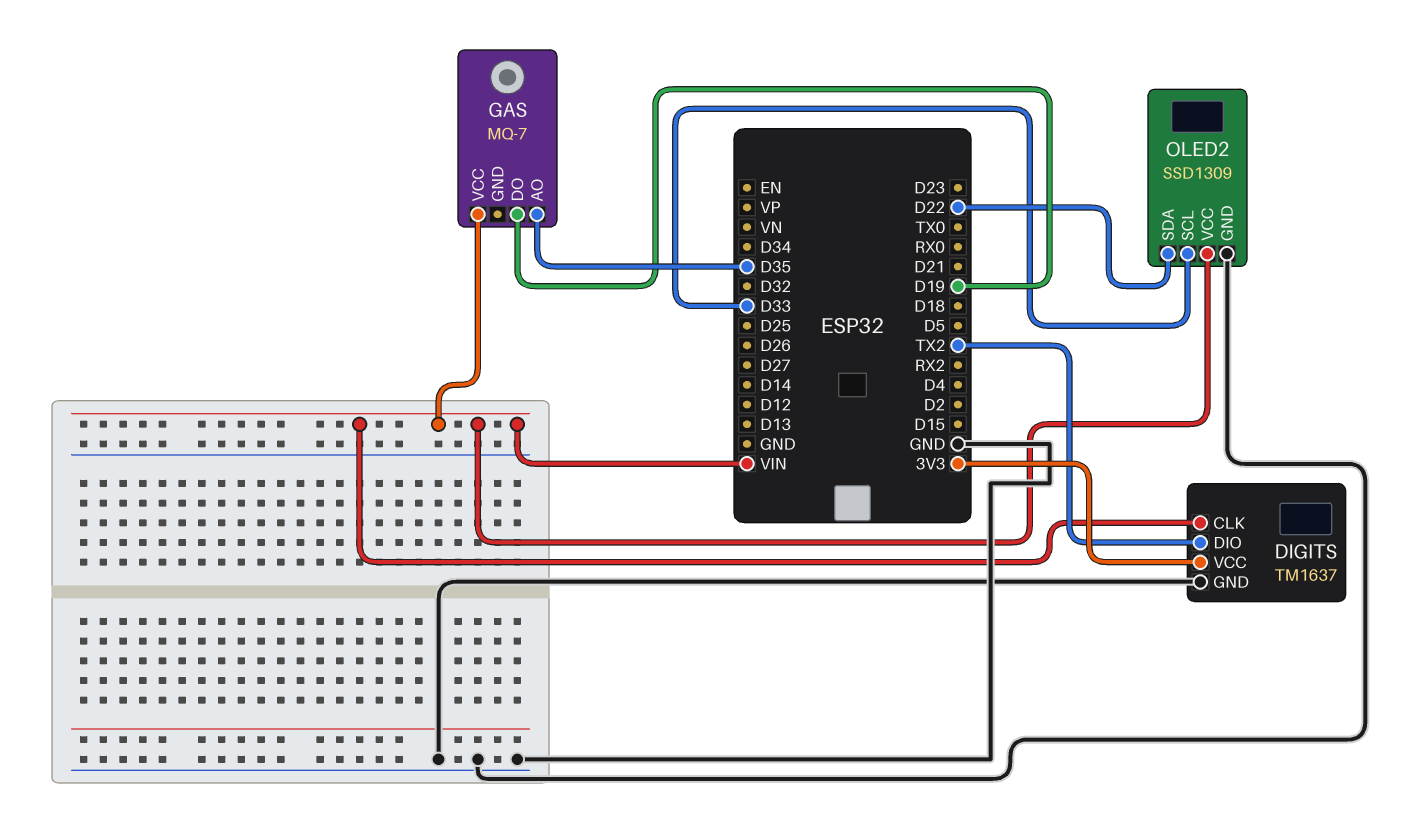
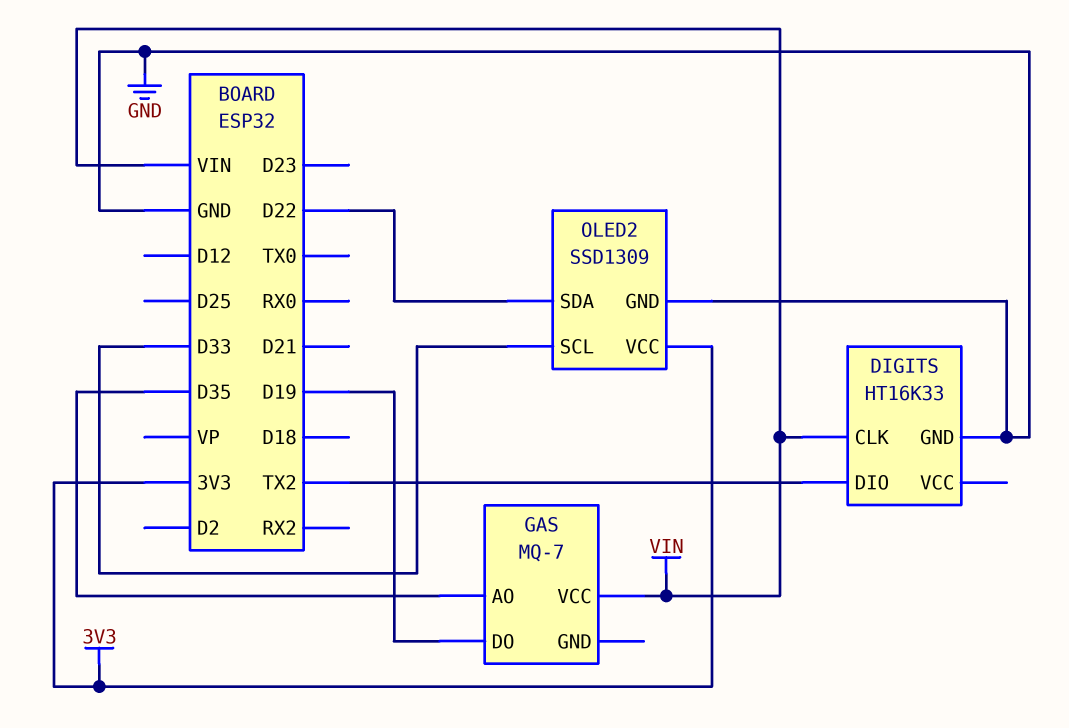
DIGITS: TM1637 -> HT16K33
DIGITS pin VCC: 3V3 -> none
OLED2 pin VCC: VIN -> 3V3

